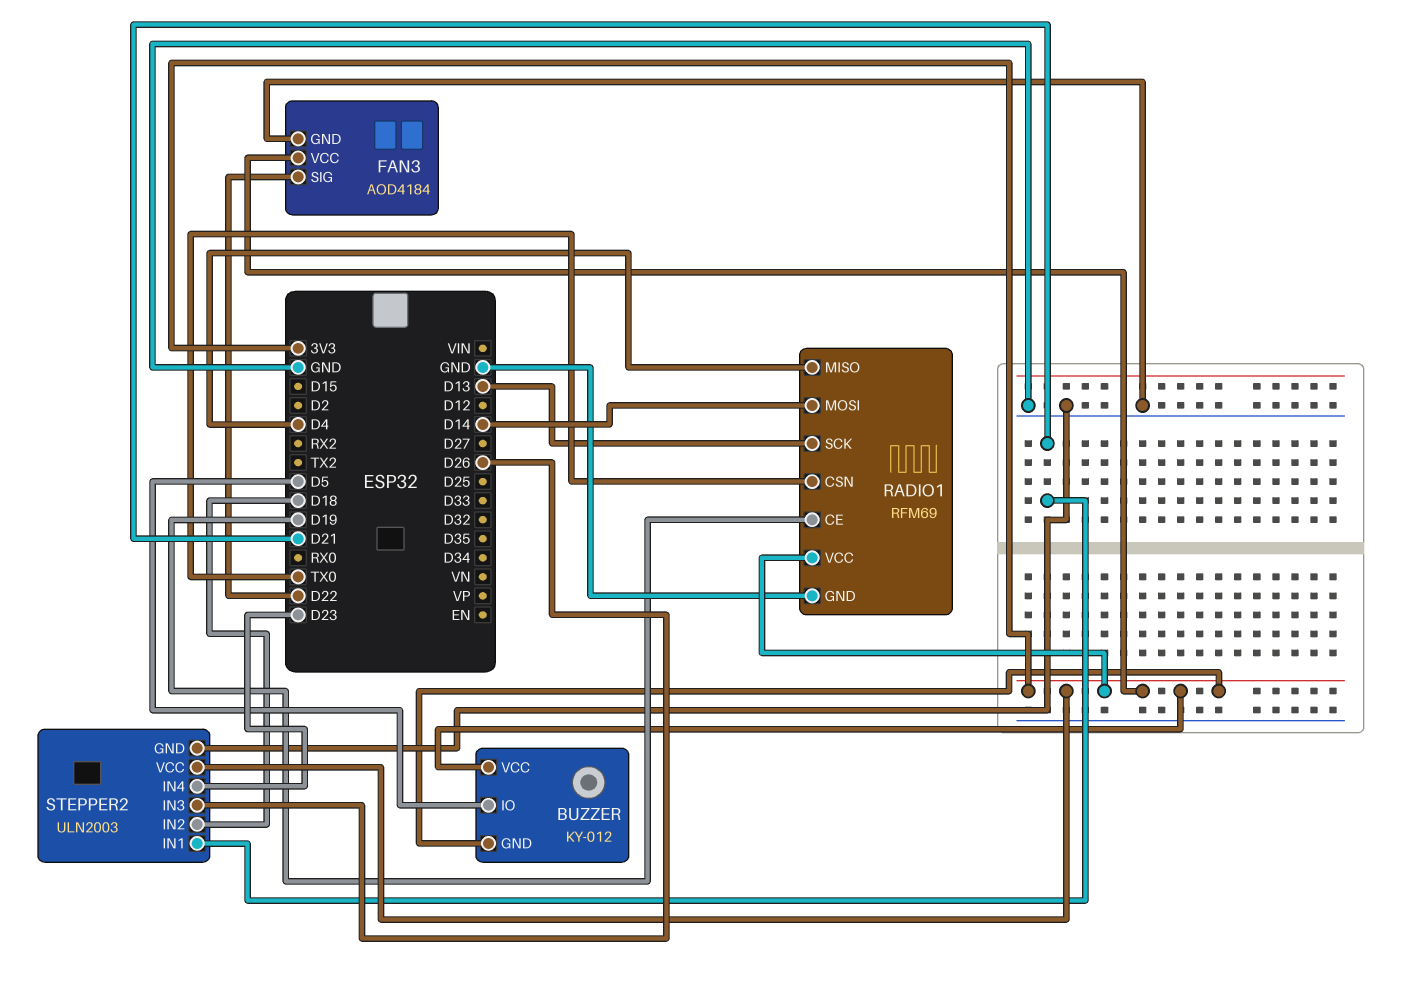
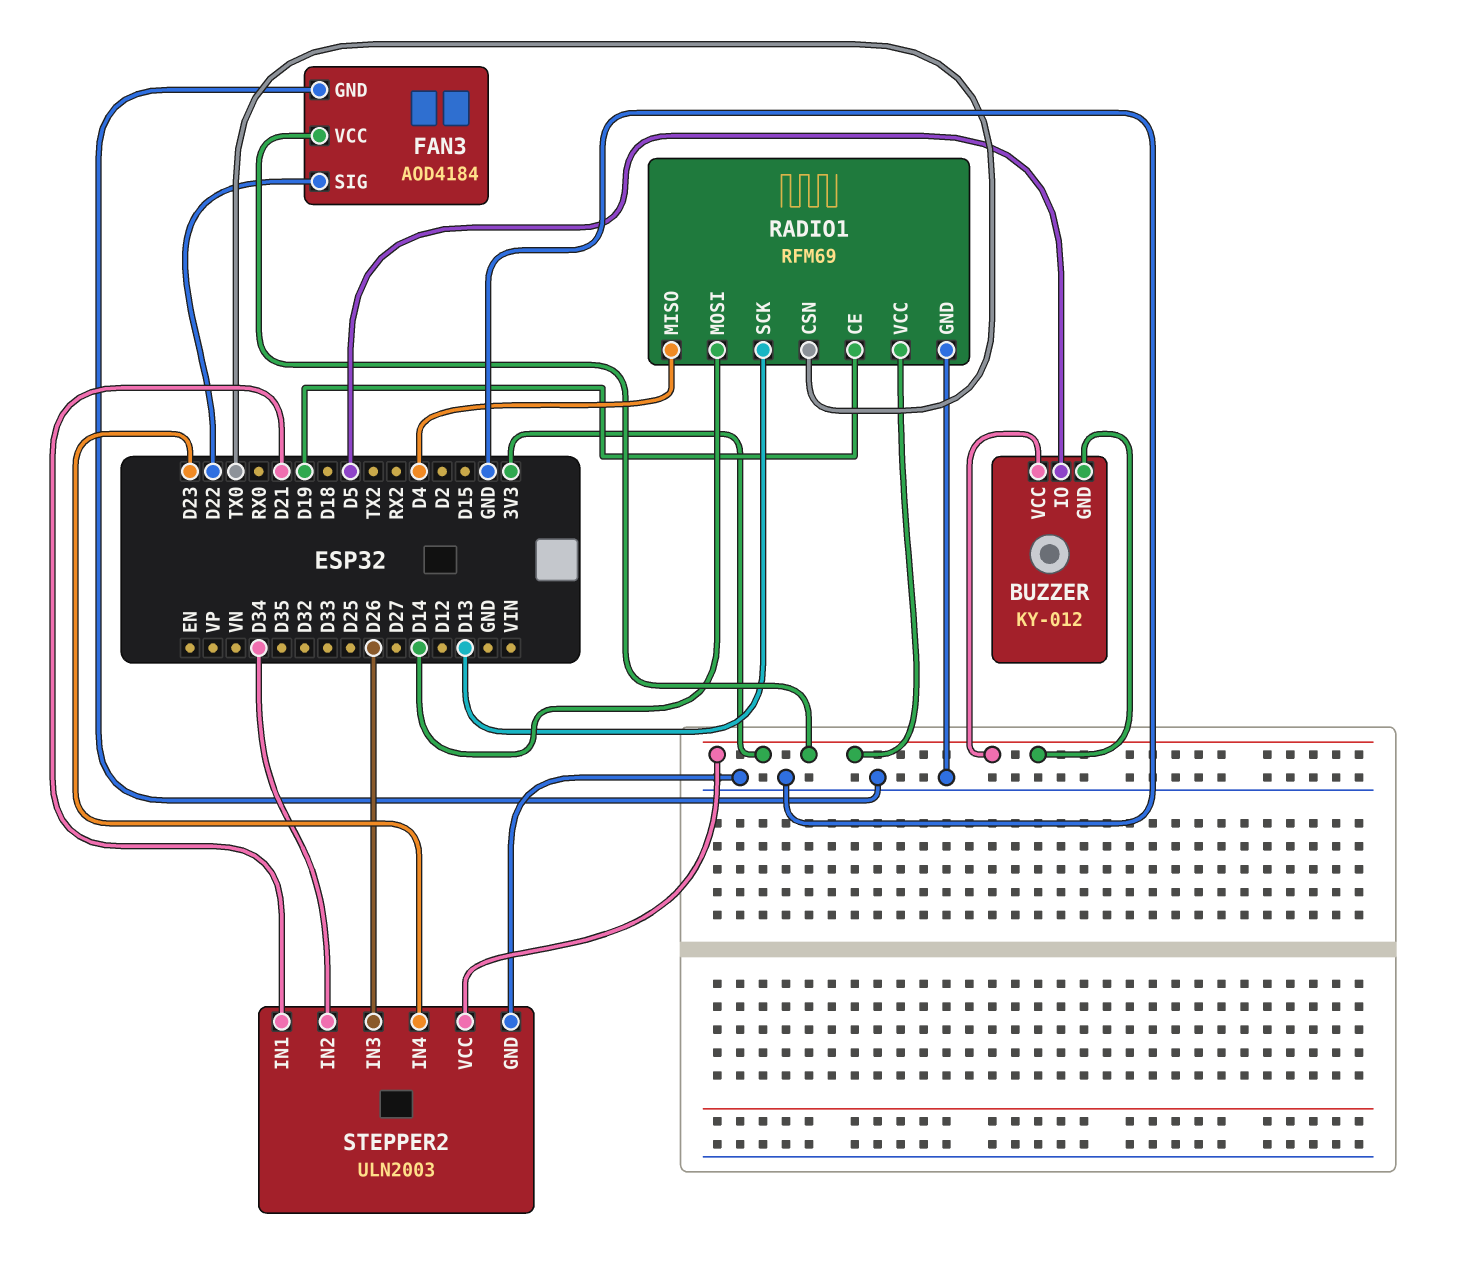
STEPPER2 pin IN2: D18 -> D34

